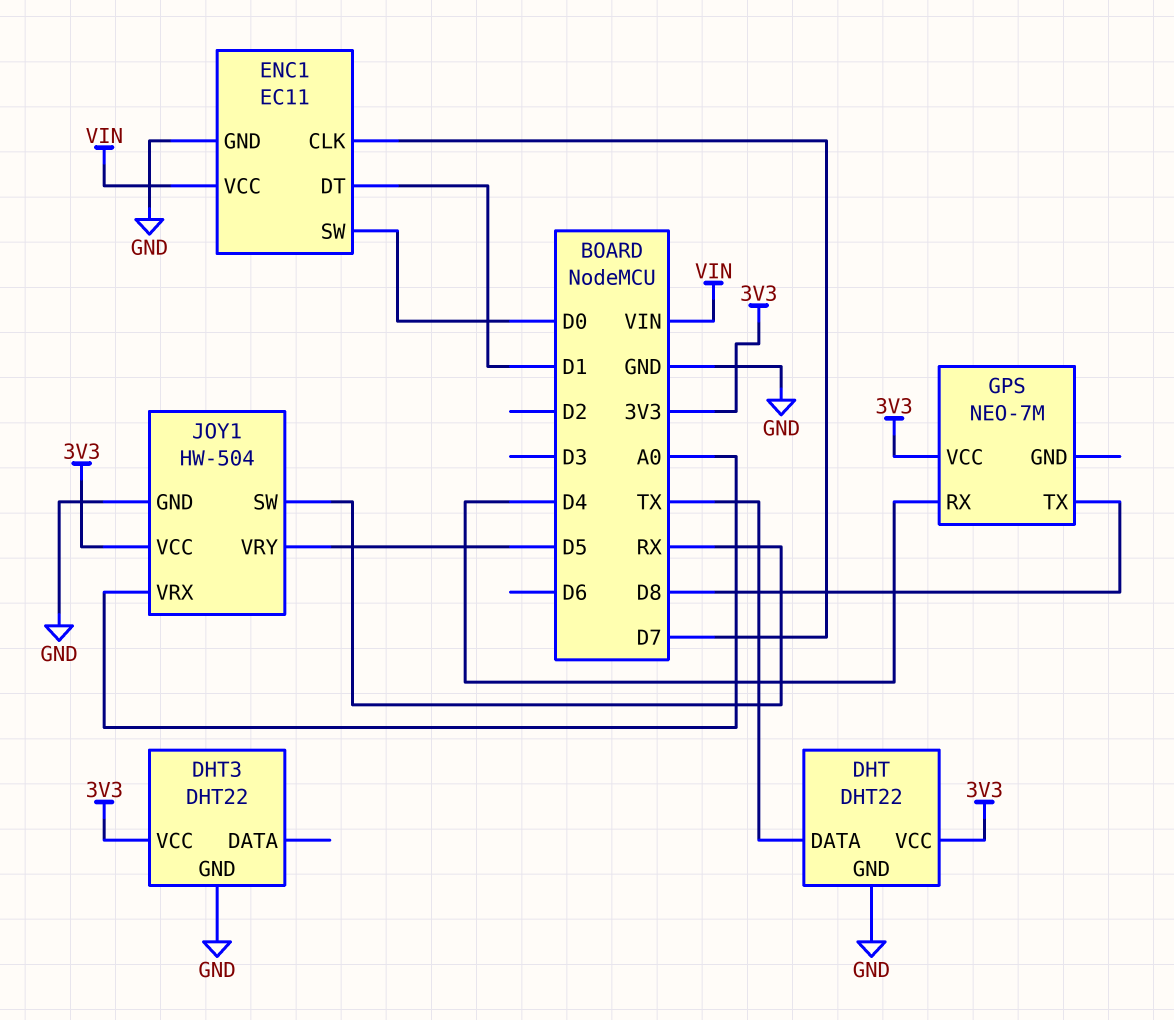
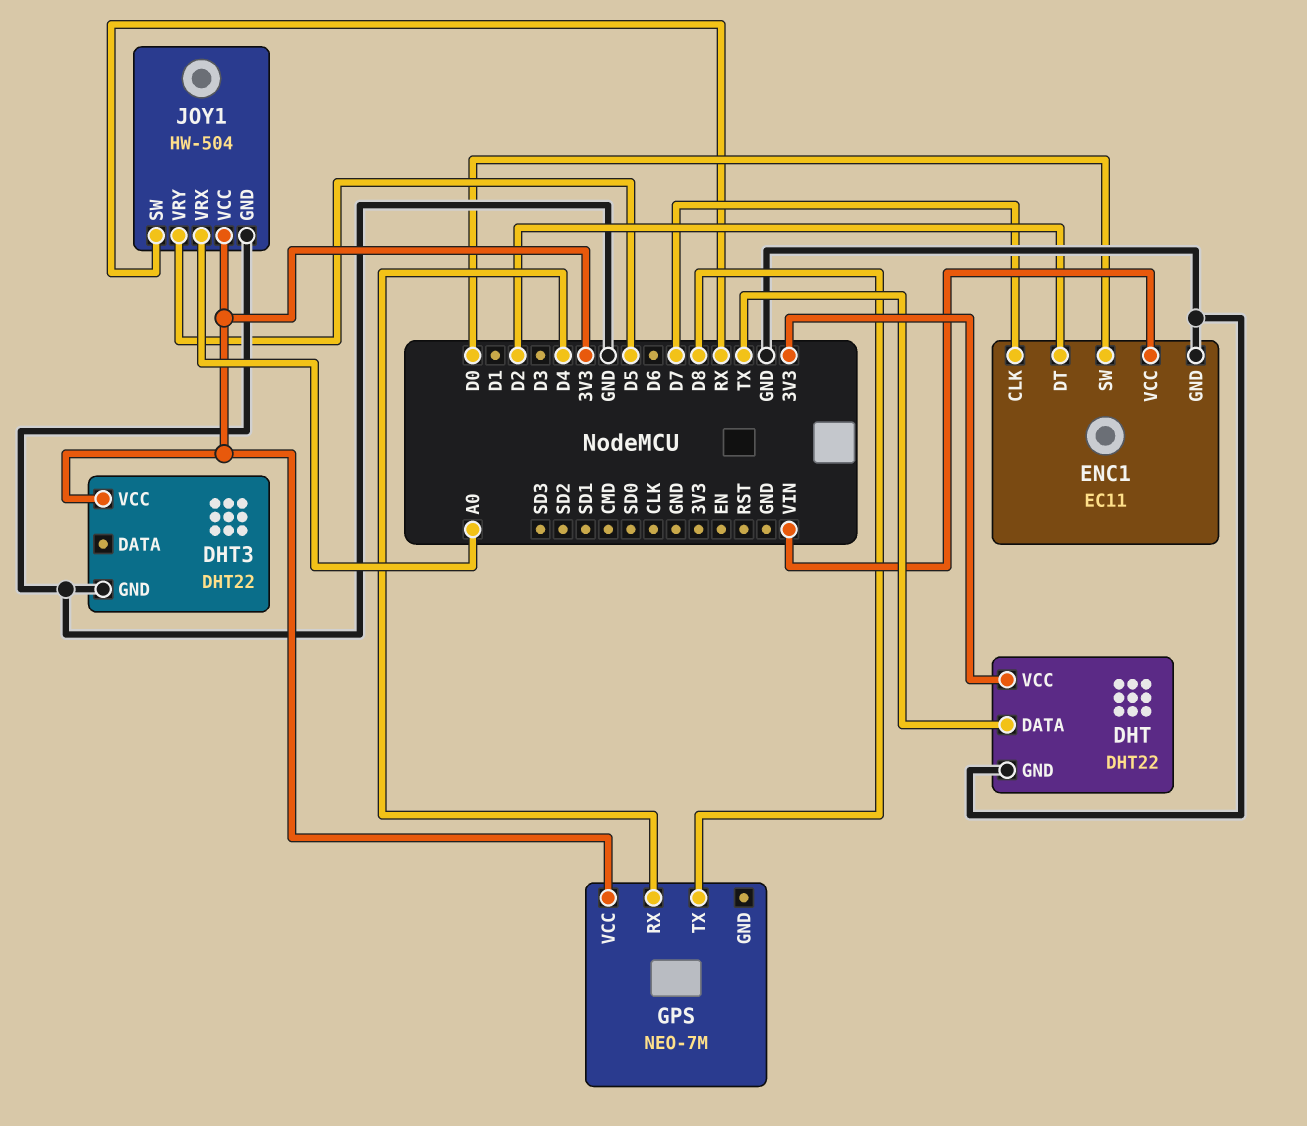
ENC1 pin DT: D1 -> D2

